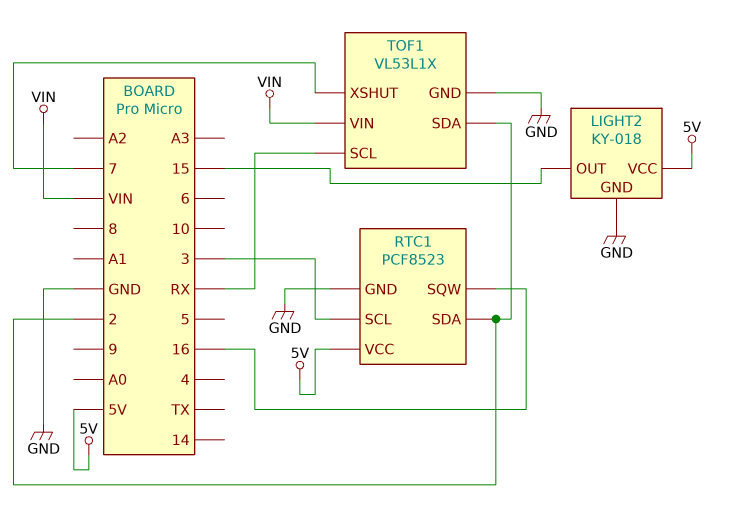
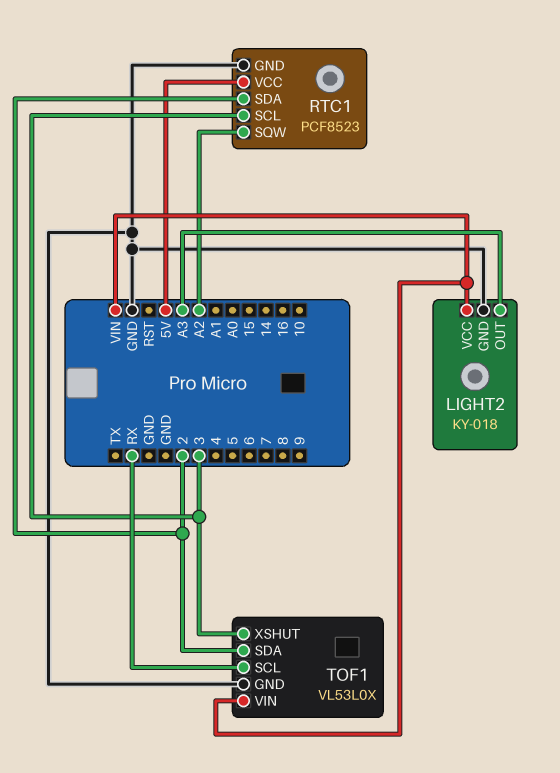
LIGHT2 pin OUT: 15 -> A3
LIGHT2 pin VCC: 5V -> VIN
RTC1 pin SQW: 16 -> A2
TOF1: VL53L1X -> VL53L0X
TOF1 pin XSHUT: 7 -> 3

